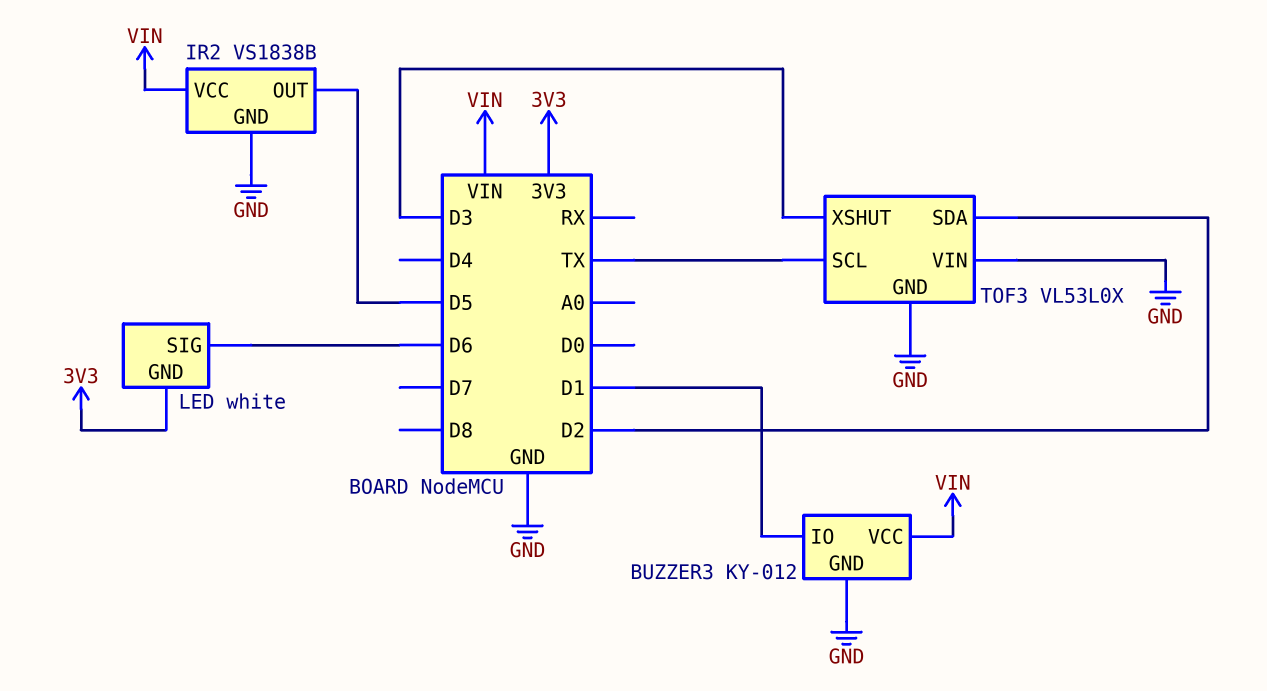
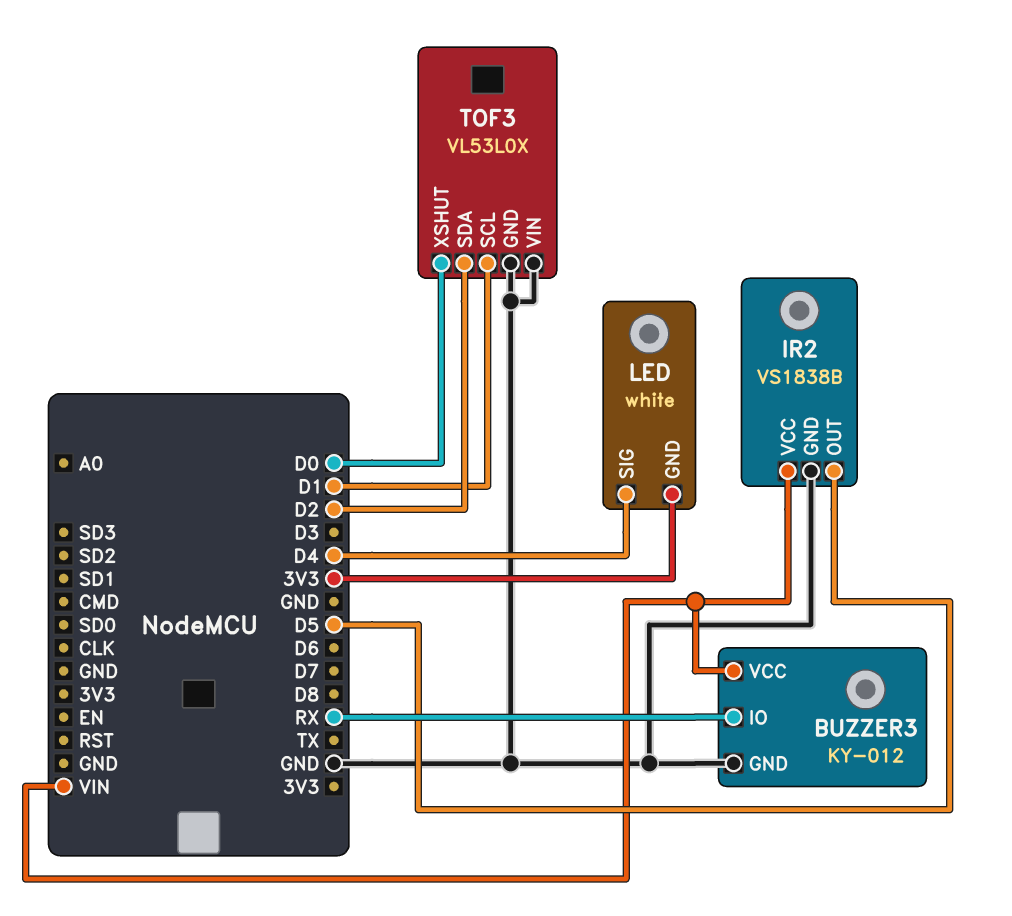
BUZZER3 pin IO: D1 -> RX
LED pin SIG: D6 -> D4
TOF3 pin SCL: TX -> D1
TOF3 pin XSHUT: D3 -> D0

